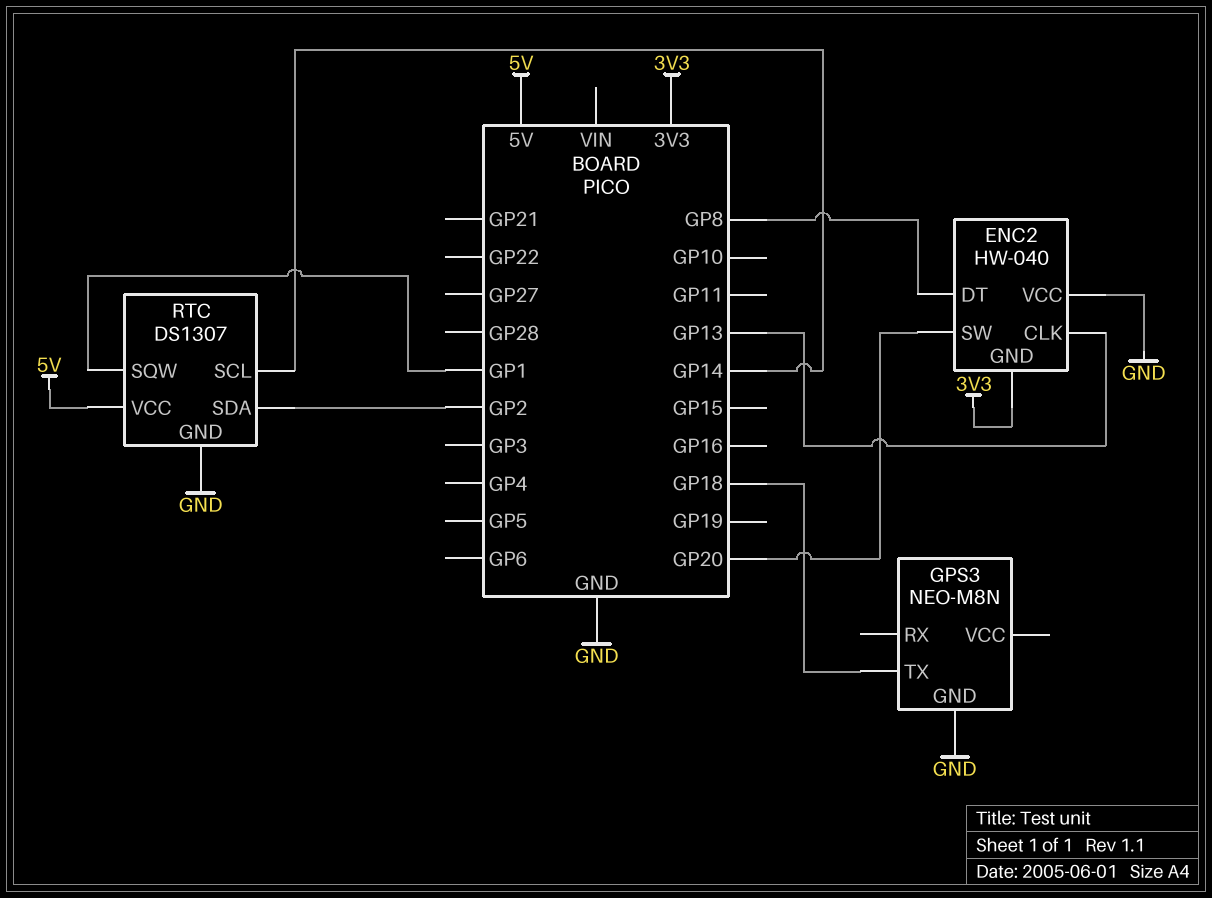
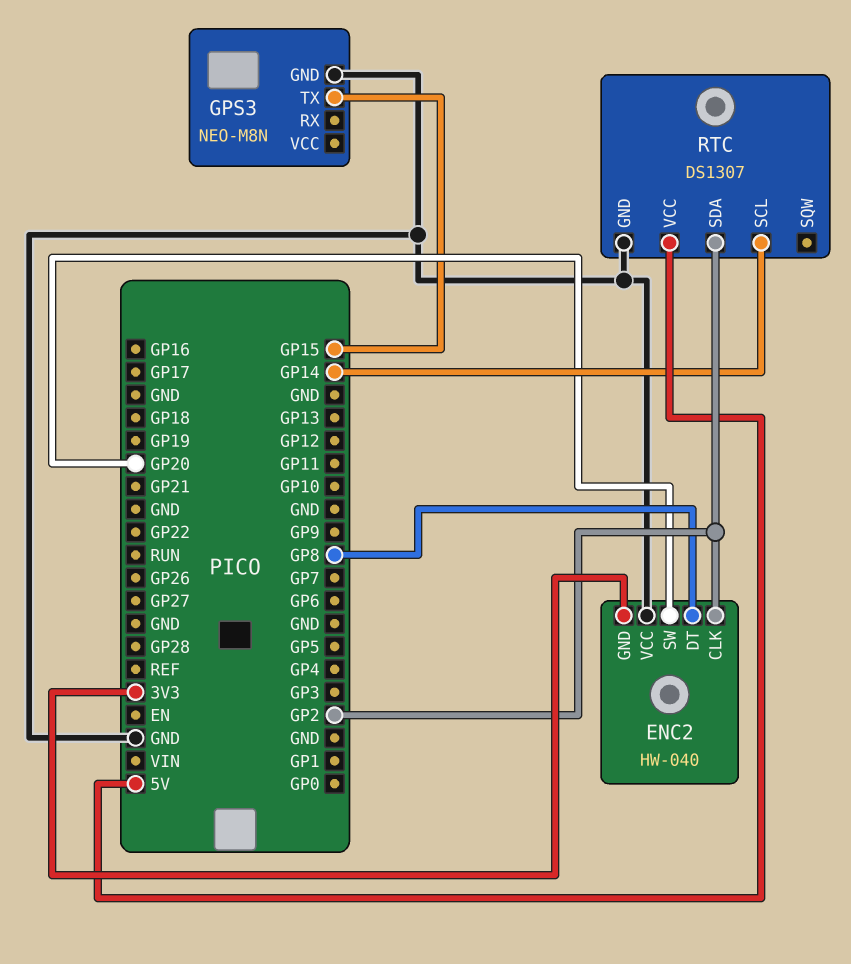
ENC2 pin CLK: GP13 -> GP2
GPS3 pin TX: GP18 -> GP15
RTC pin SQW: GP1 -> none

